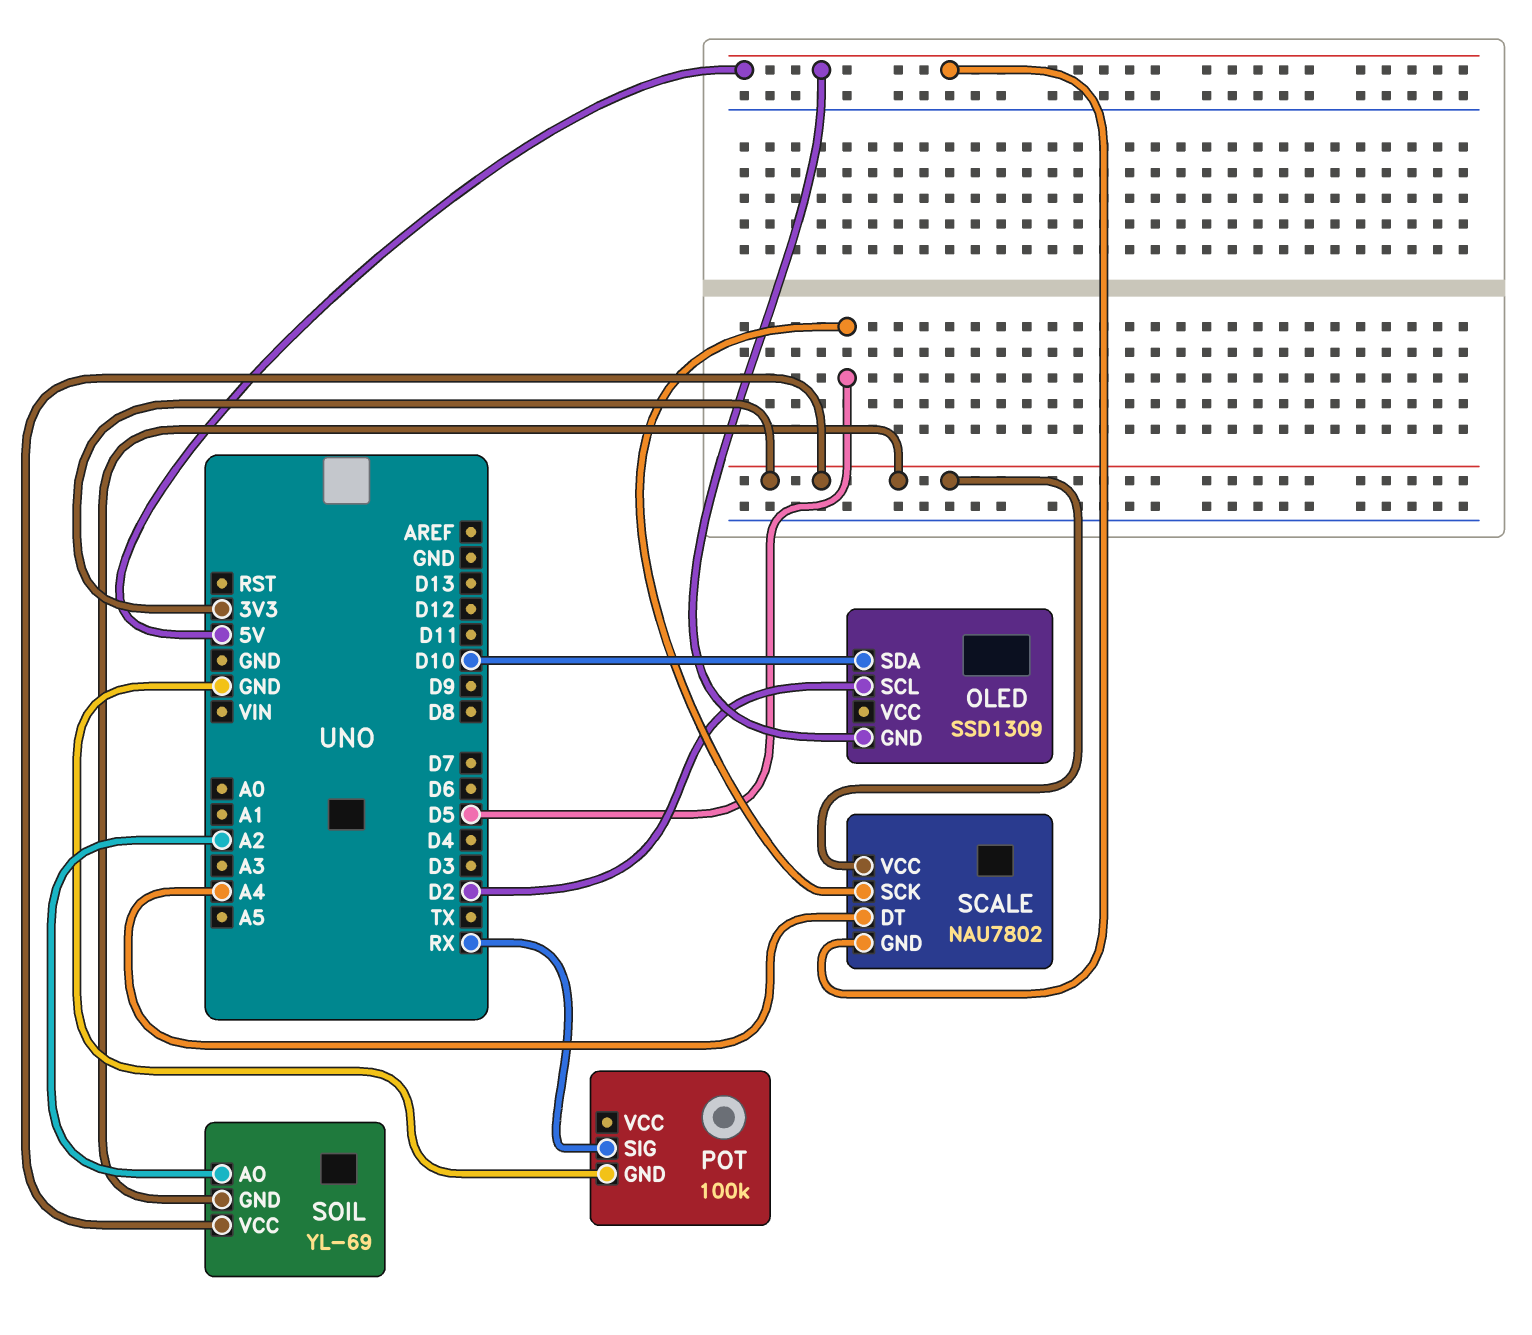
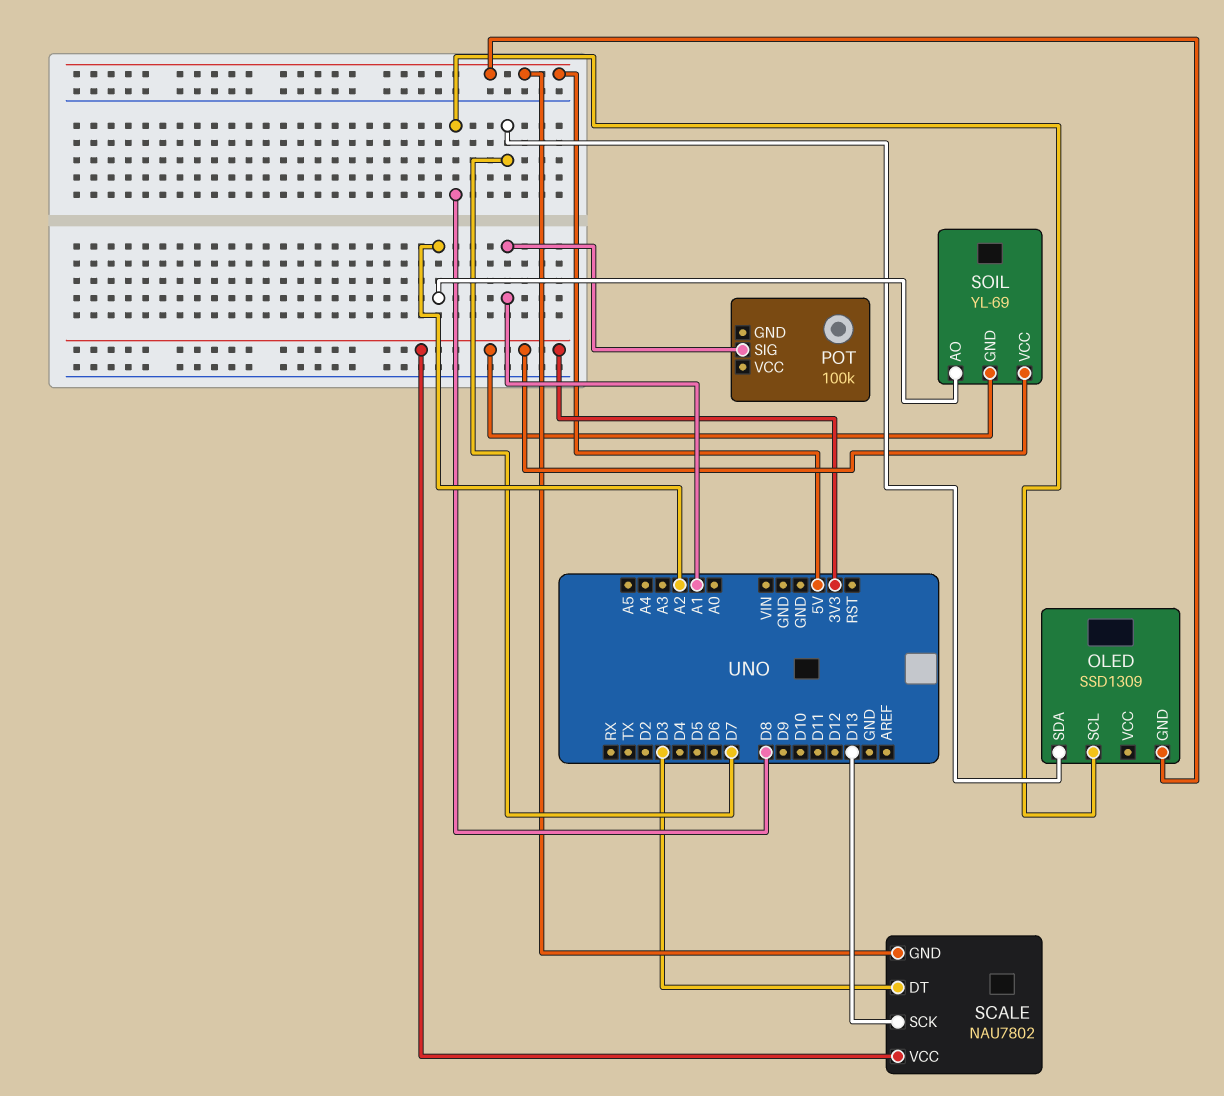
OLED pin SCL: D2 -> D8
OLED pin SDA: D10 -> D7
POT pin GND: GND -> none
POT pin SIG: RX -> A1
SCALE pin DT: A4 -> D3
SCALE pin SCK: D5 -> D13

